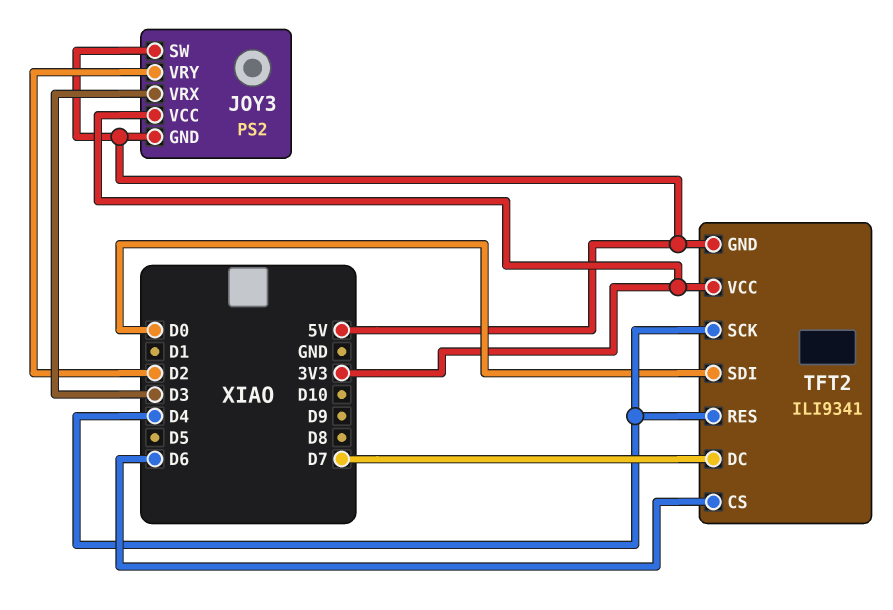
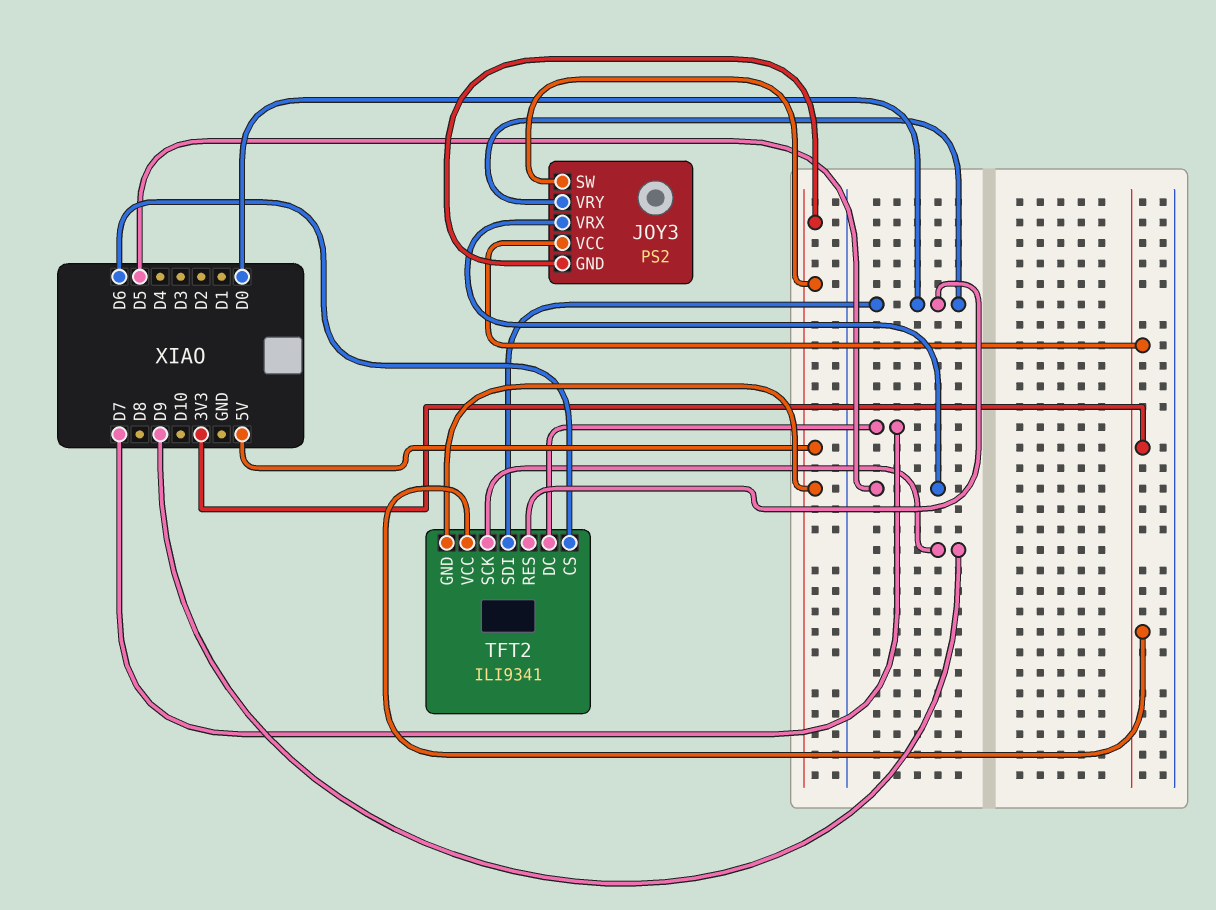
JOY3 pin VRX: D3 -> D5
JOY3 pin VRY: D2 -> D0
TFT2 pin RES: D4 -> D0
TFT2 pin SCK: D4 -> D9

